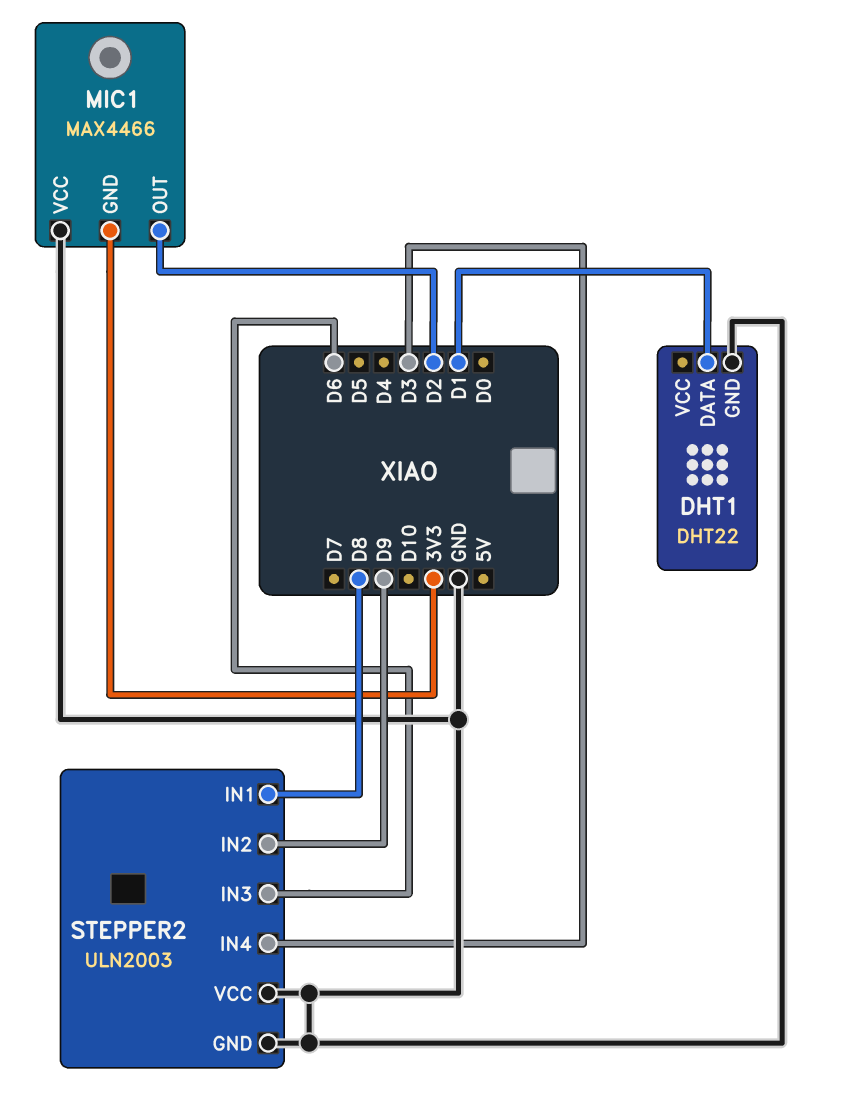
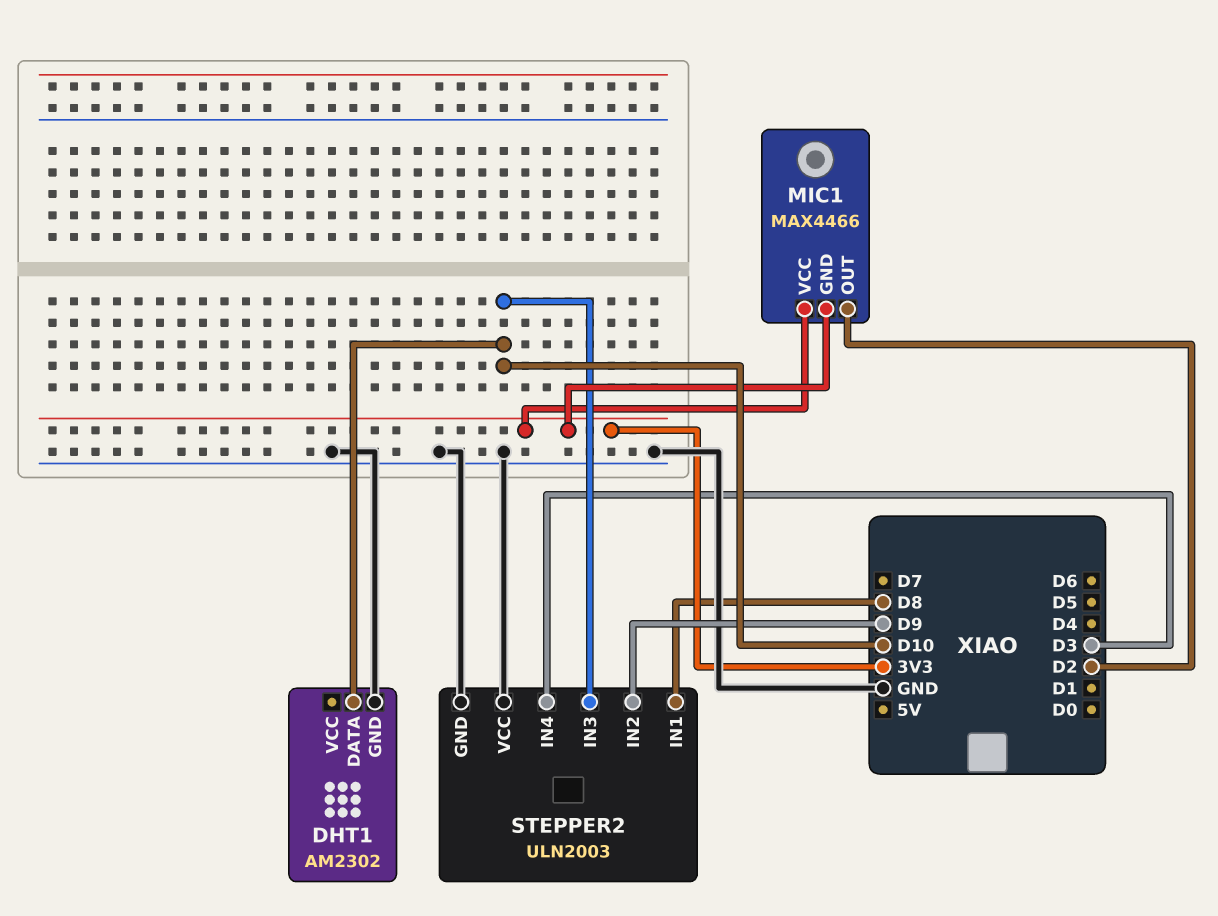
DHT1: DHT22 -> AM2302
DHT1 pin DATA: D1 -> D10
MIC1 pin VCC: GND -> 3V3
STEPPER2 pin IN3: D6 -> D10

